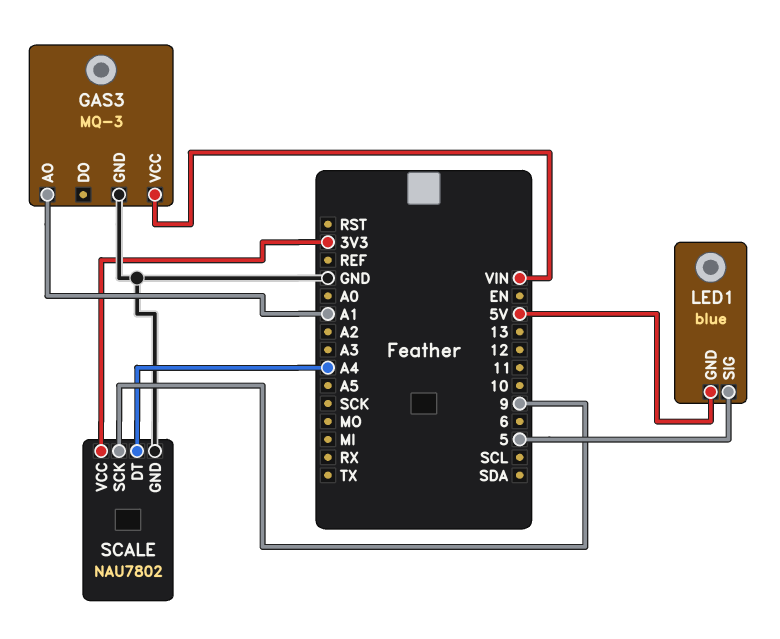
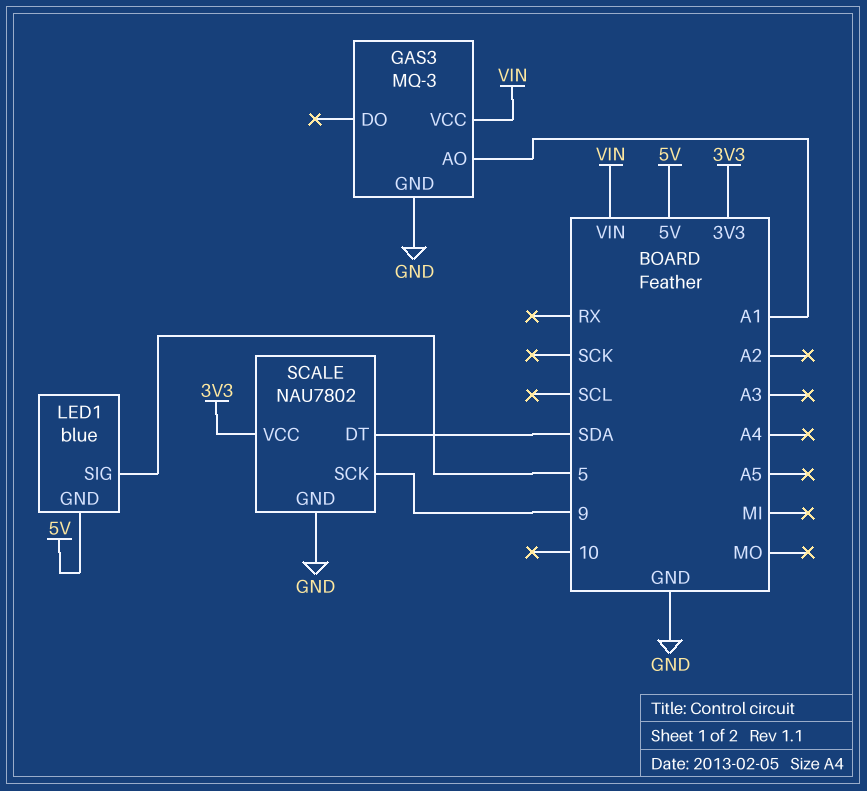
SCALE pin DT: A4 -> SDA

